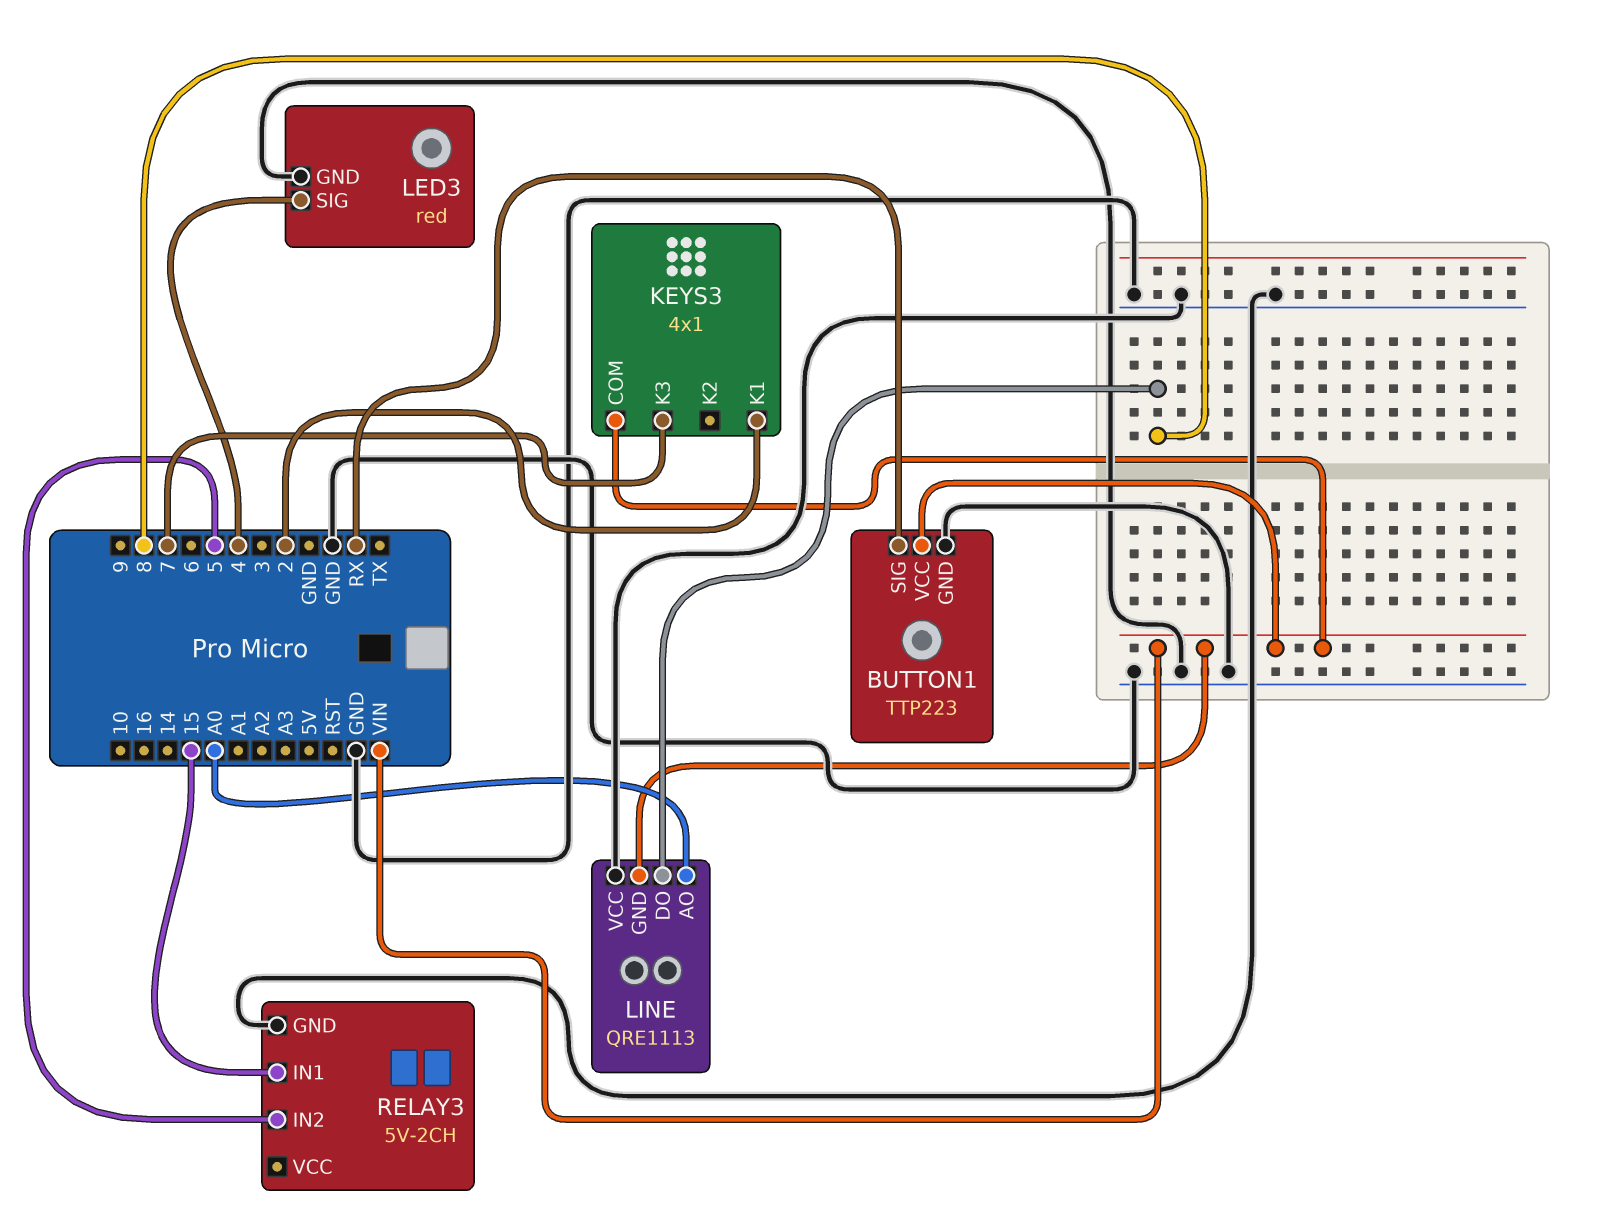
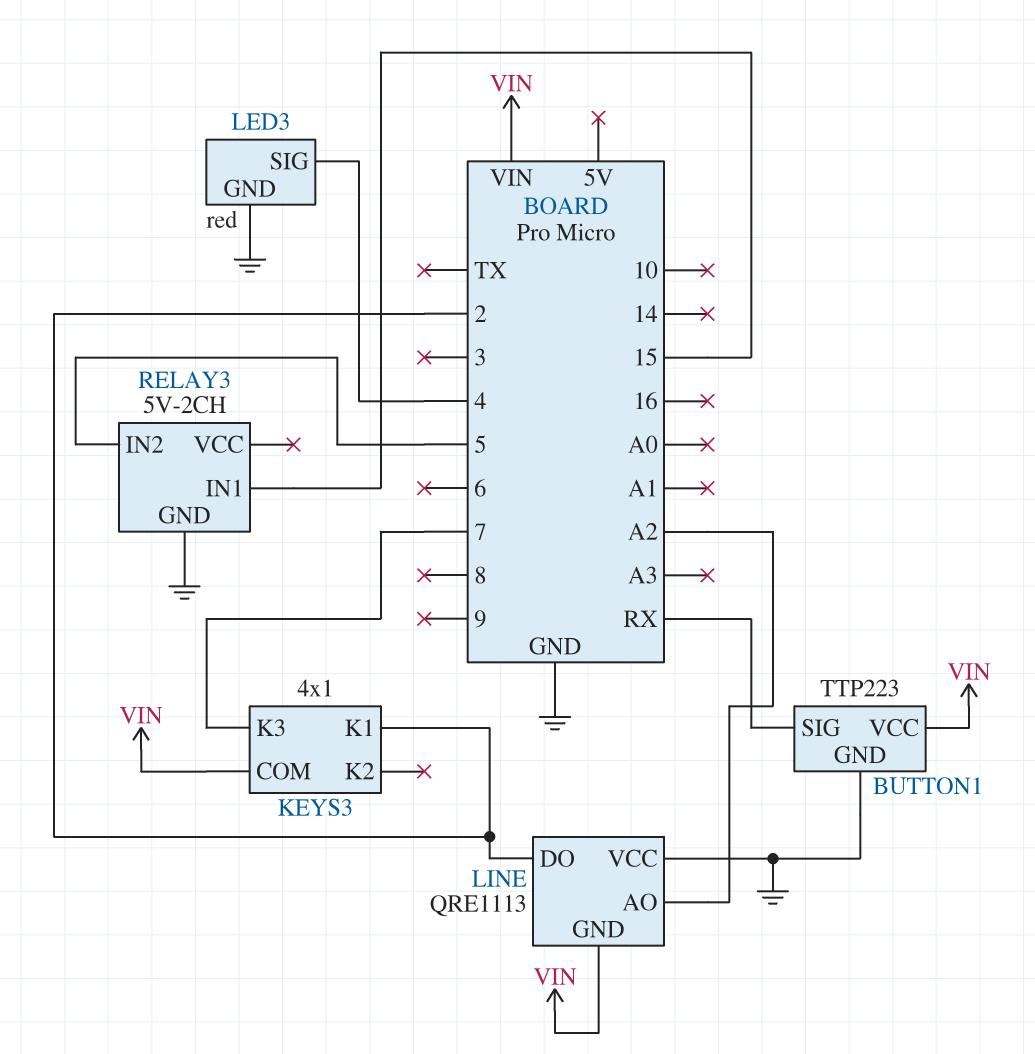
LINE pin AO: A0 -> A2
LINE pin DO: 8 -> 2

